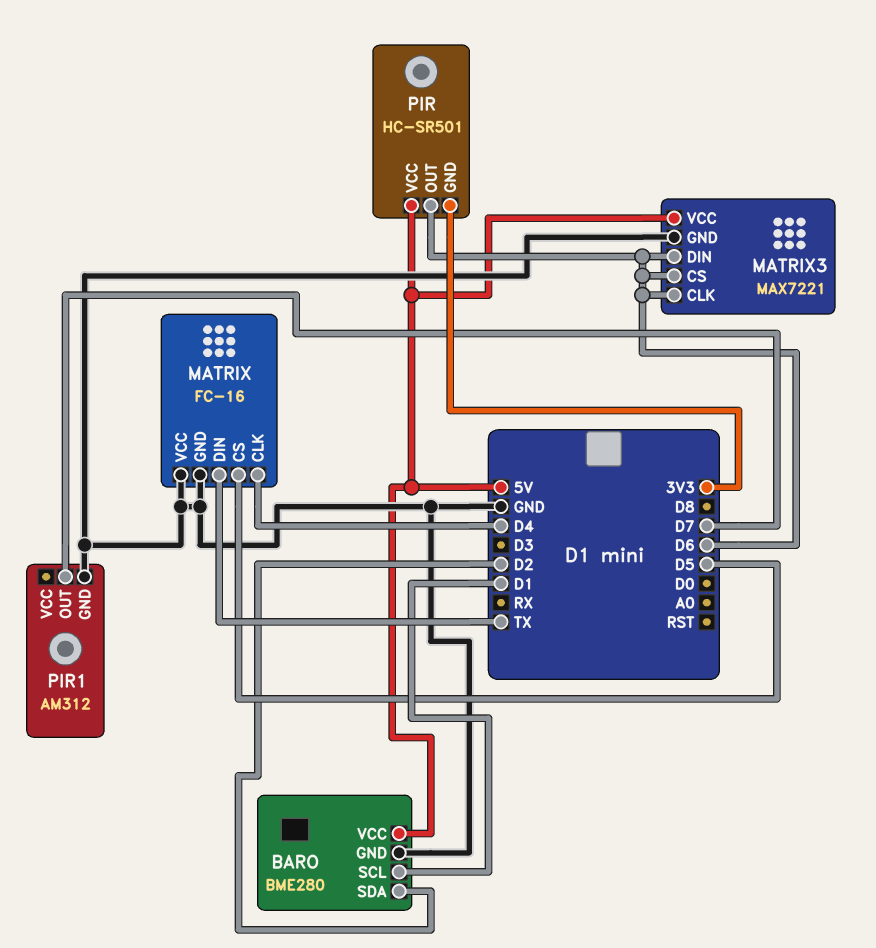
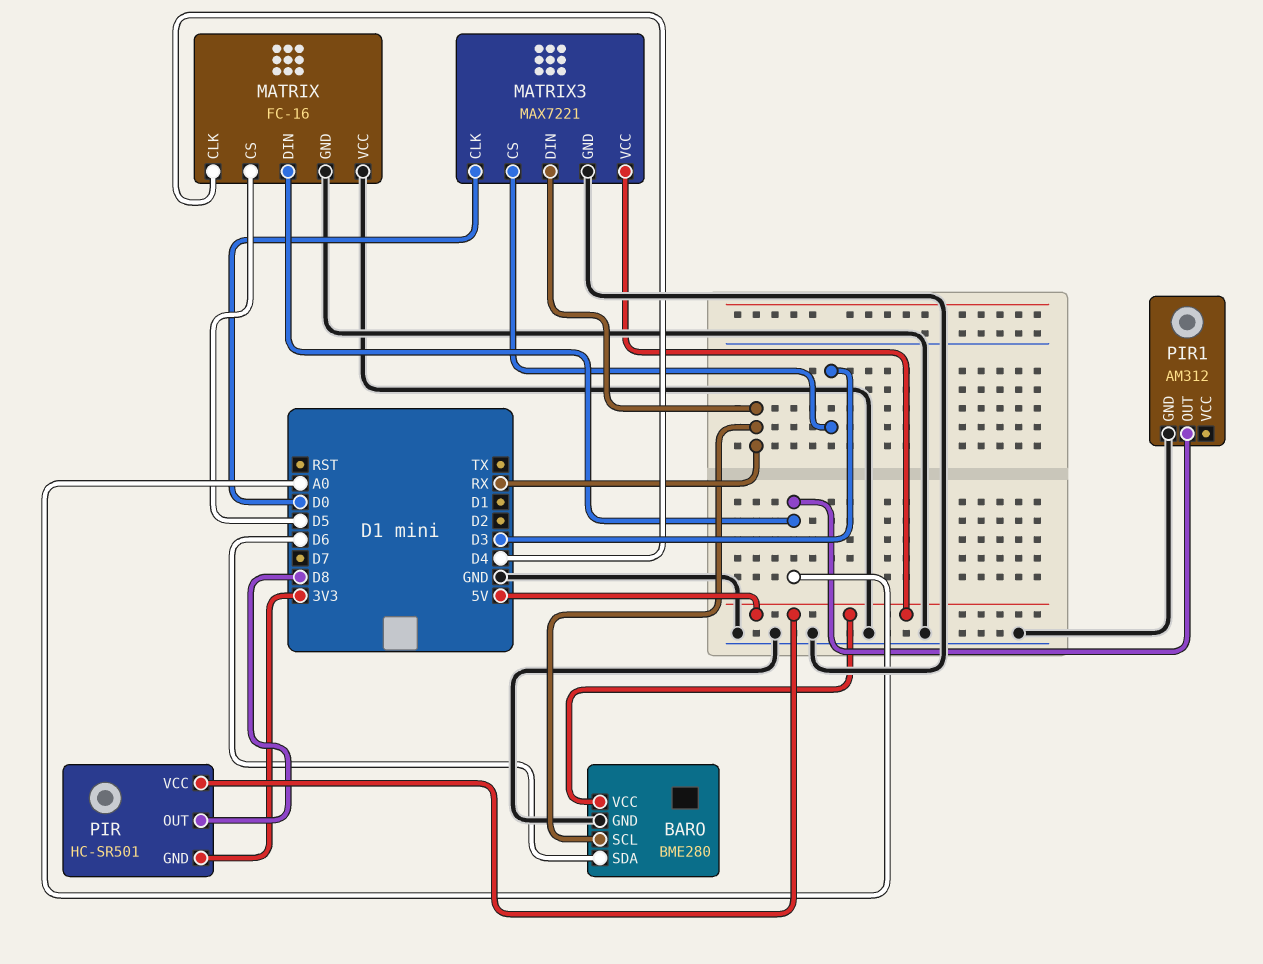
BARO pin SCL: D1 -> RX
BARO pin SDA: D2 -> D6
MATRIX pin DIN: TX -> A0
MATRIX3 pin CLK: D6 -> D0
MATRIX3 pin CS: D6 -> D3
MATRIX3 pin DIN: D6 -> RX
PIR pin OUT: D6 -> D8
PIR1 pin OUT: D7 -> A0

